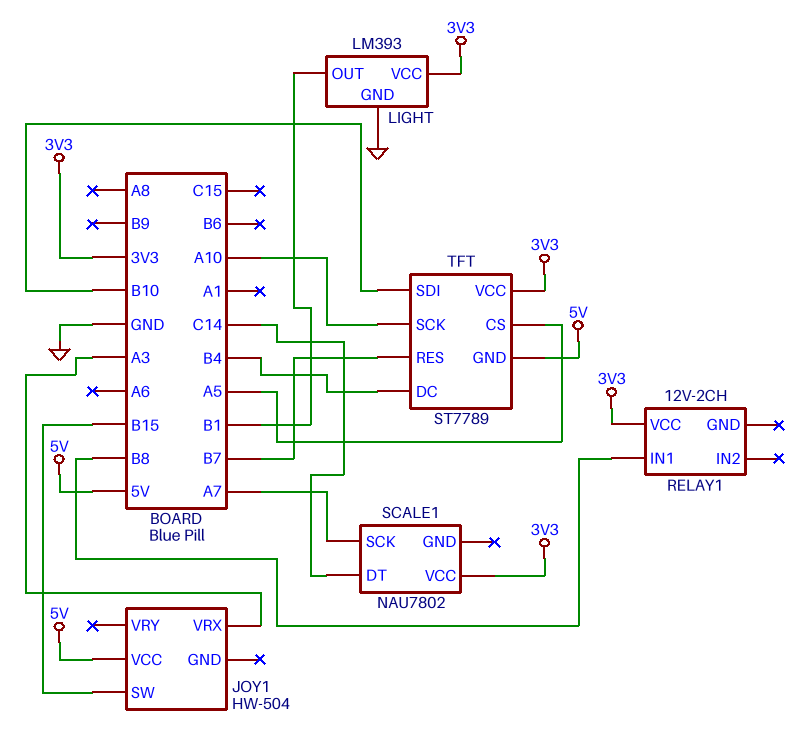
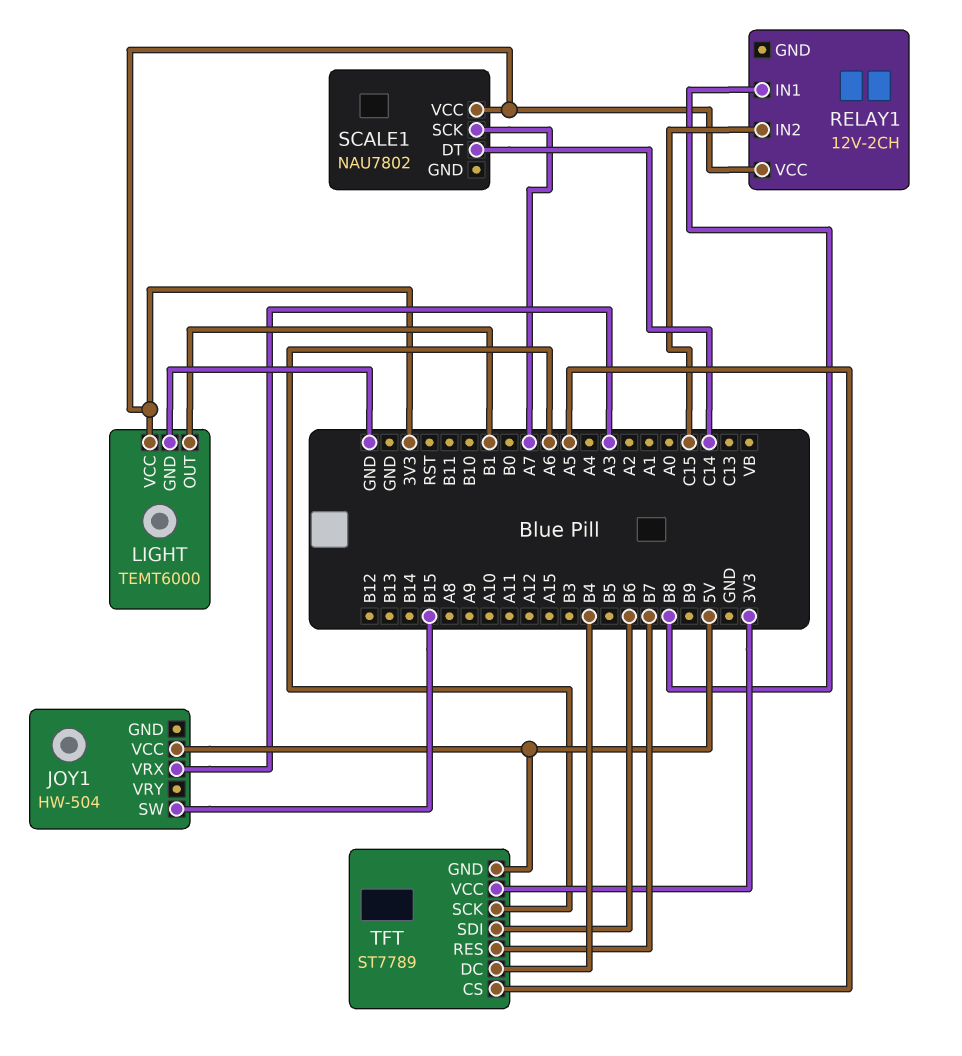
LIGHT: LM393 -> TEMT6000
RELAY1 pin IN2: none -> C15
TFT pin SCK: A10 -> A6
TFT pin SDI: B10 -> B6

